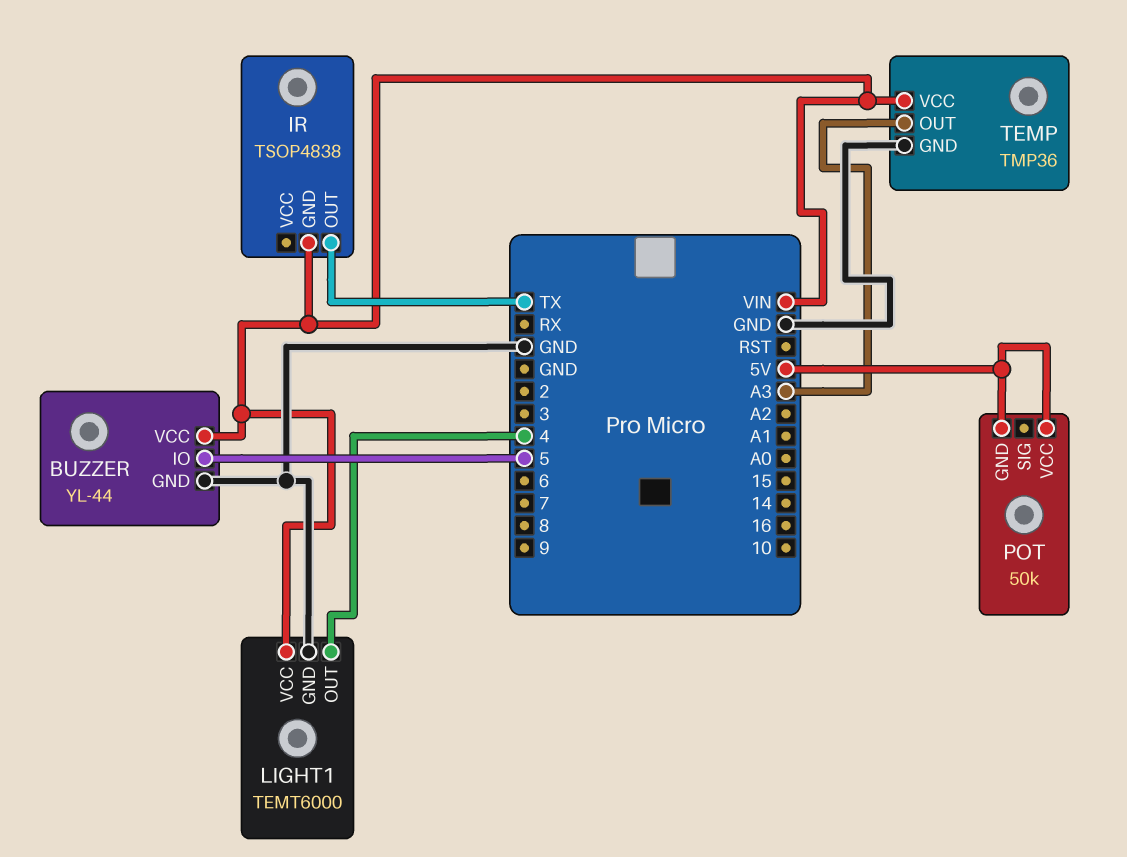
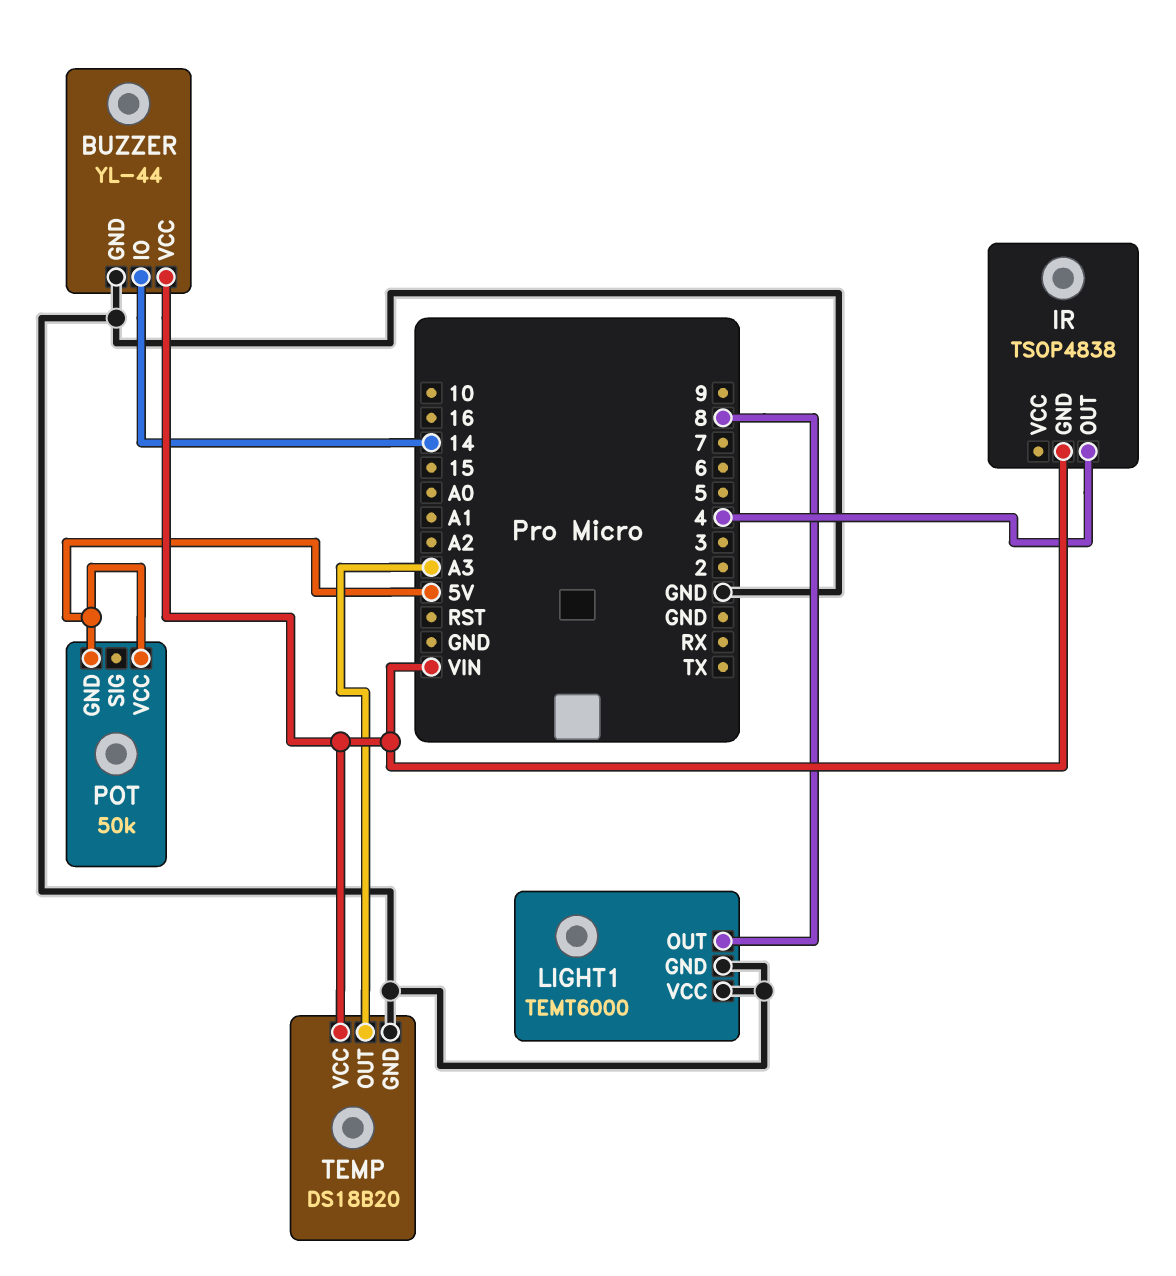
BUZZER pin IO: 5 -> 14
IR pin OUT: TX -> 4
LIGHT1 pin OUT: 4 -> 8
LIGHT1 pin VCC: VIN -> GND
TEMP: TMP36 -> DS18B20

